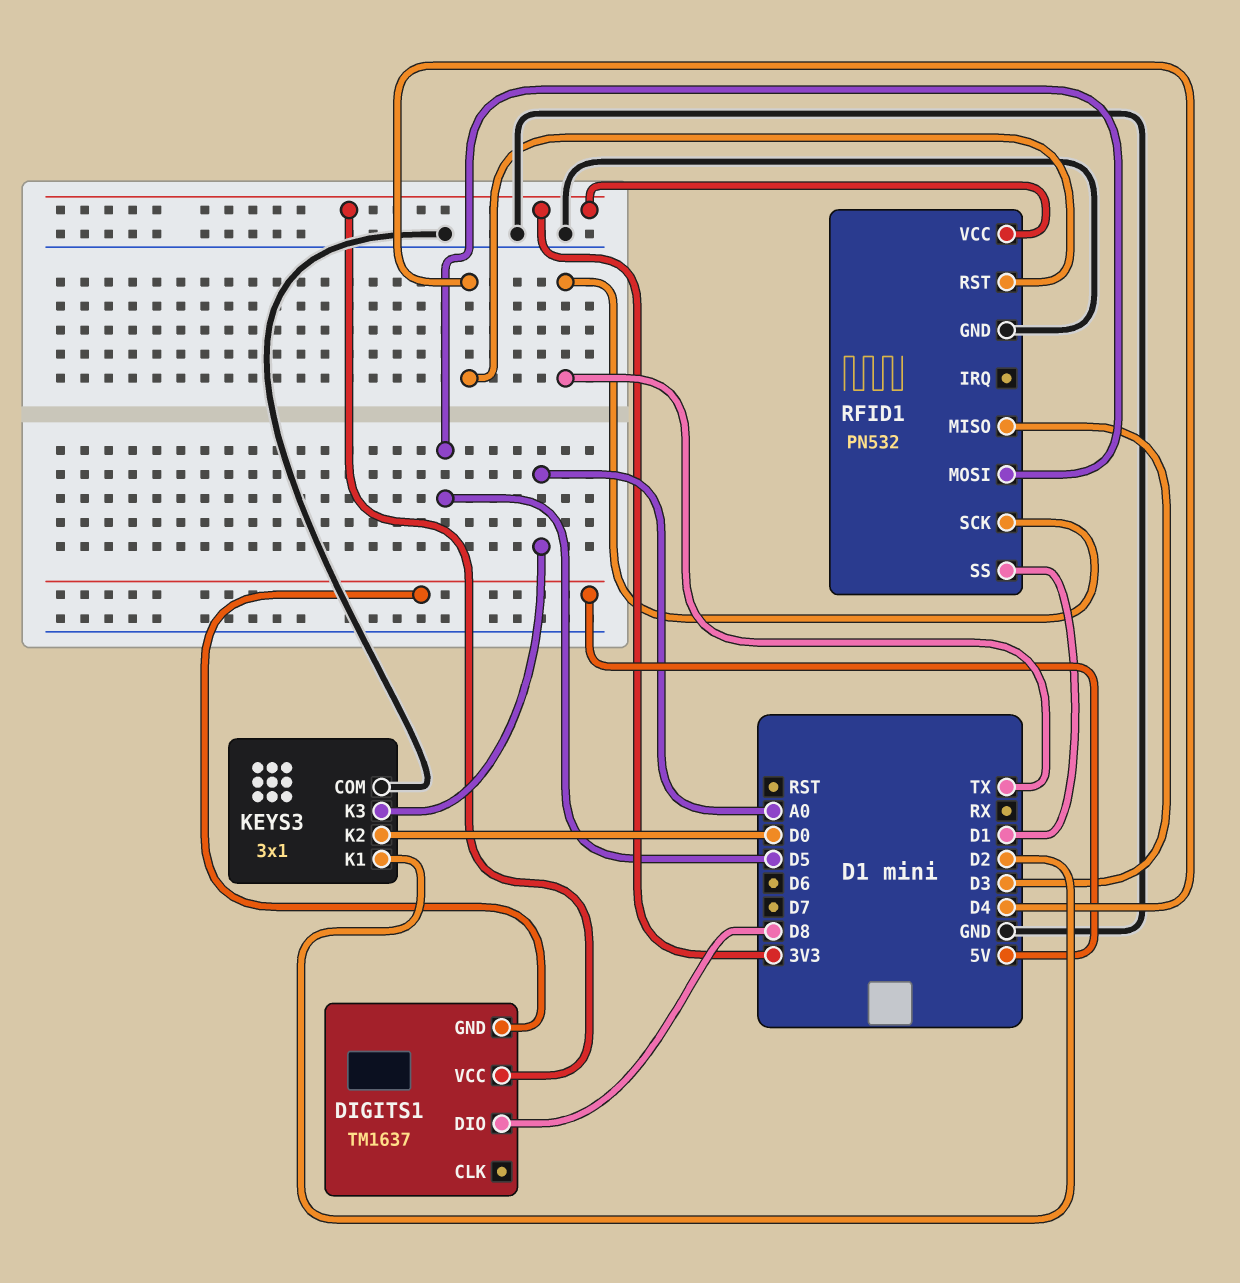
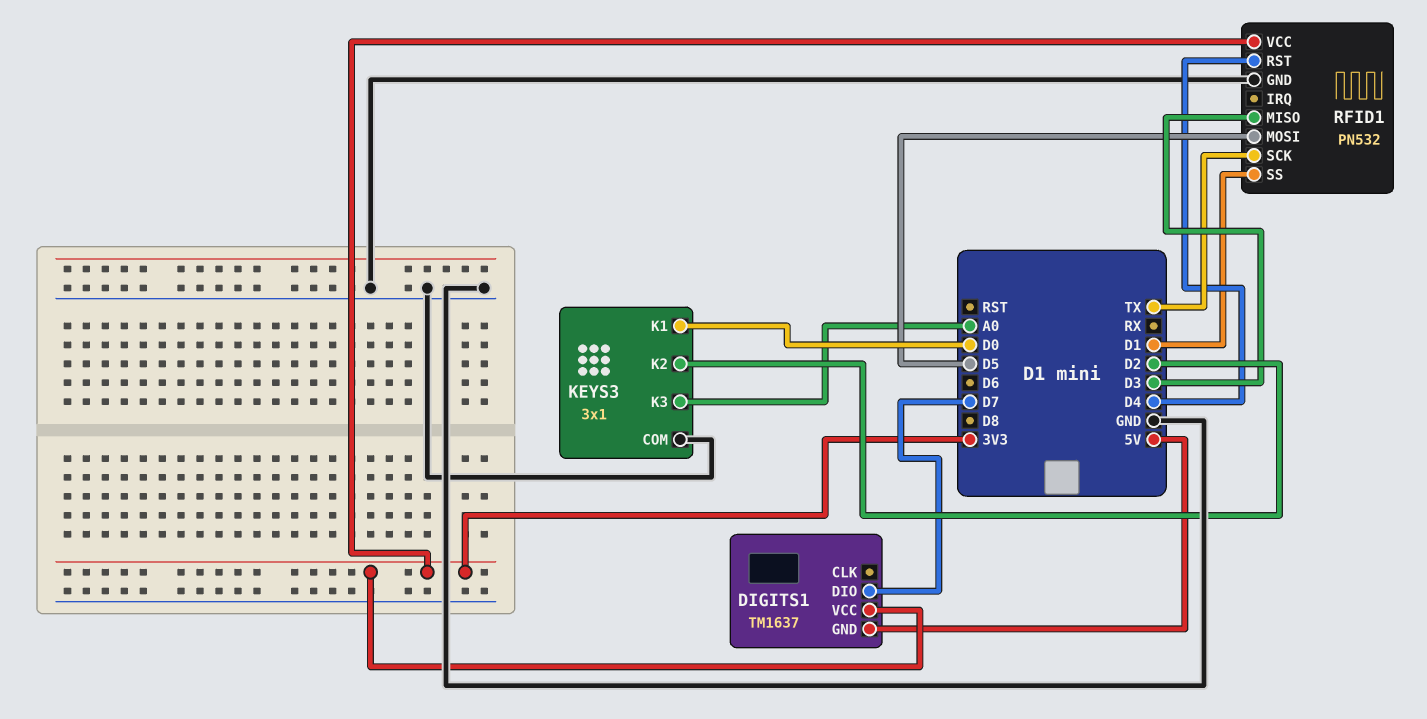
DIGITS1 pin DIO: D8 -> D7
KEYS3 pin K1: D2 -> D0
KEYS3 pin K2: D0 -> D2

